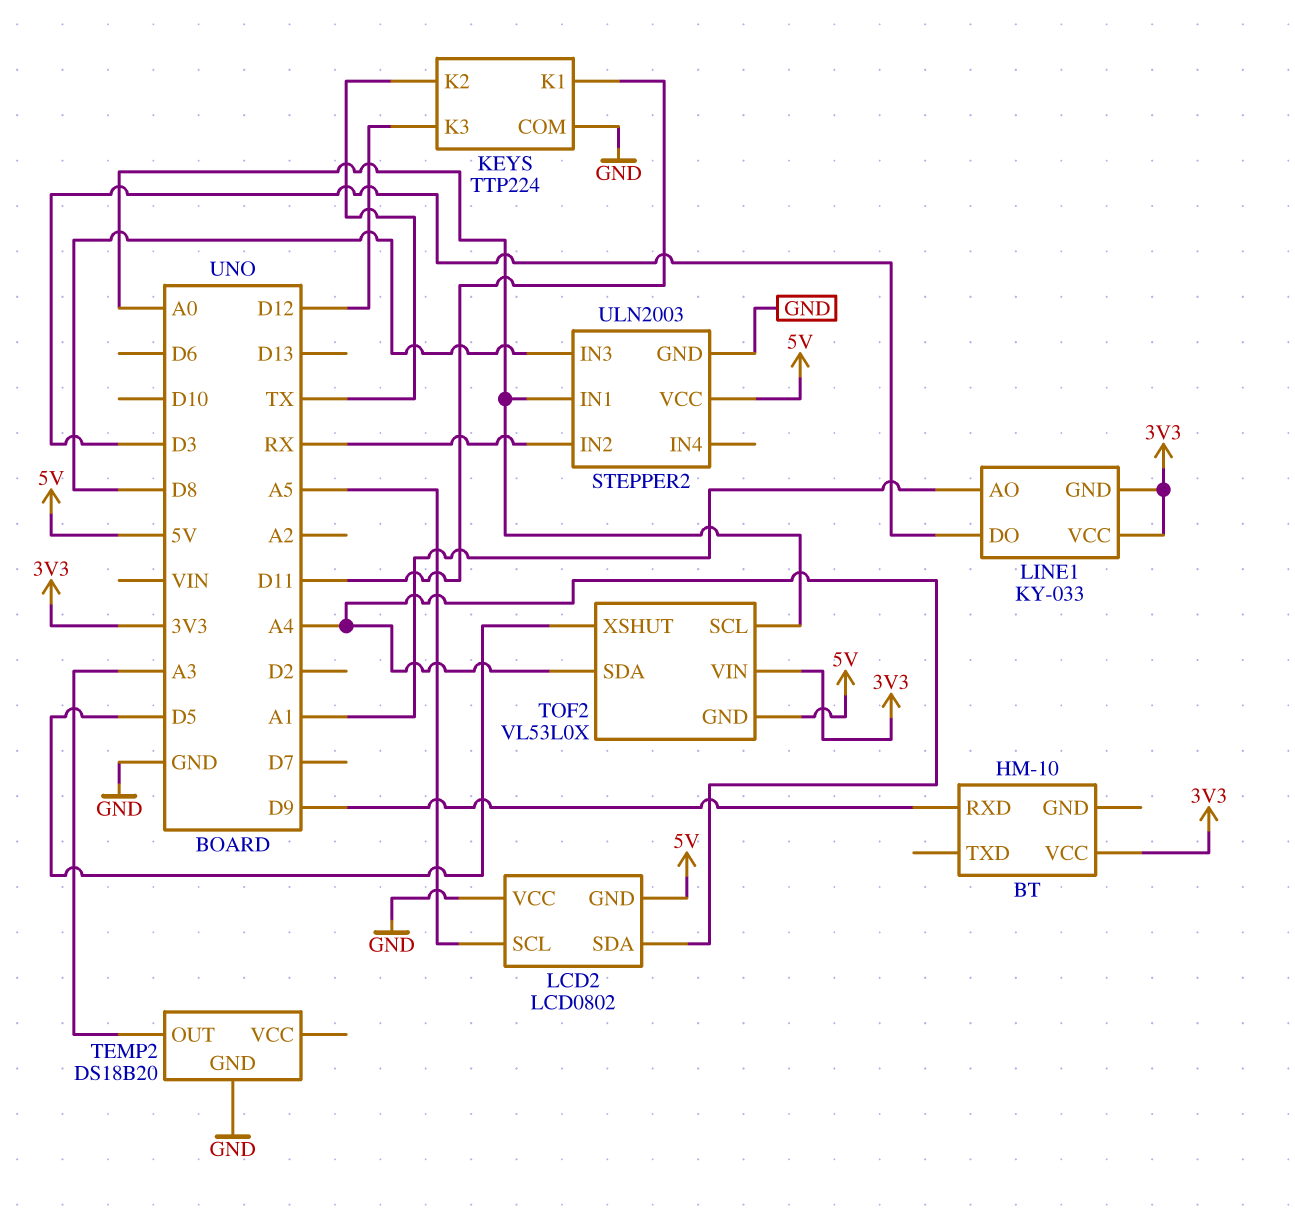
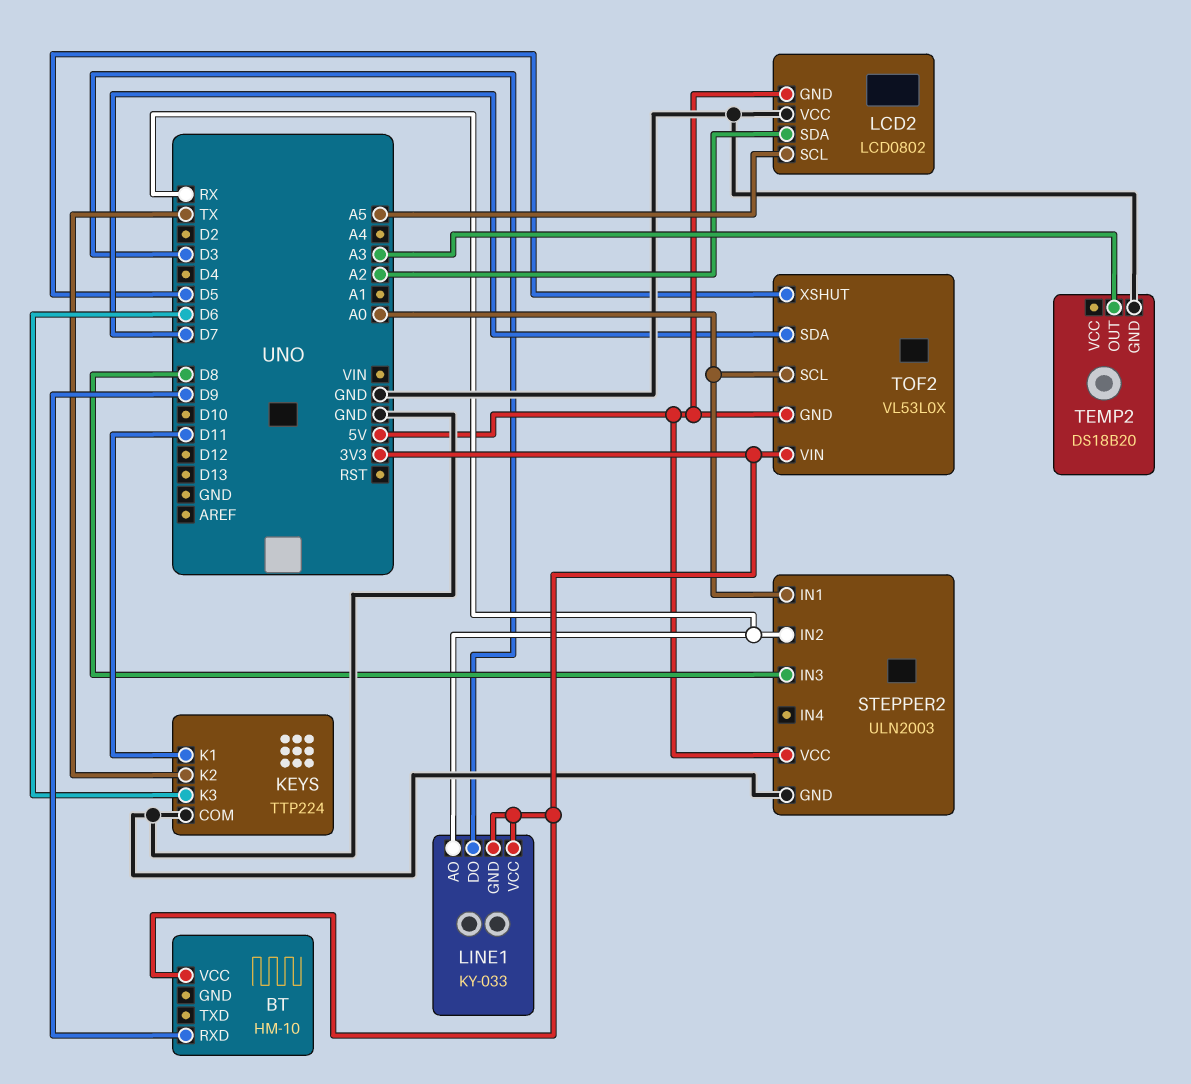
KEYS pin K3: D12 -> D6
LCD2 pin SDA: A4 -> A2
LINE1 pin AO: A1 -> RX
TOF2 pin SDA: A4 -> D7

